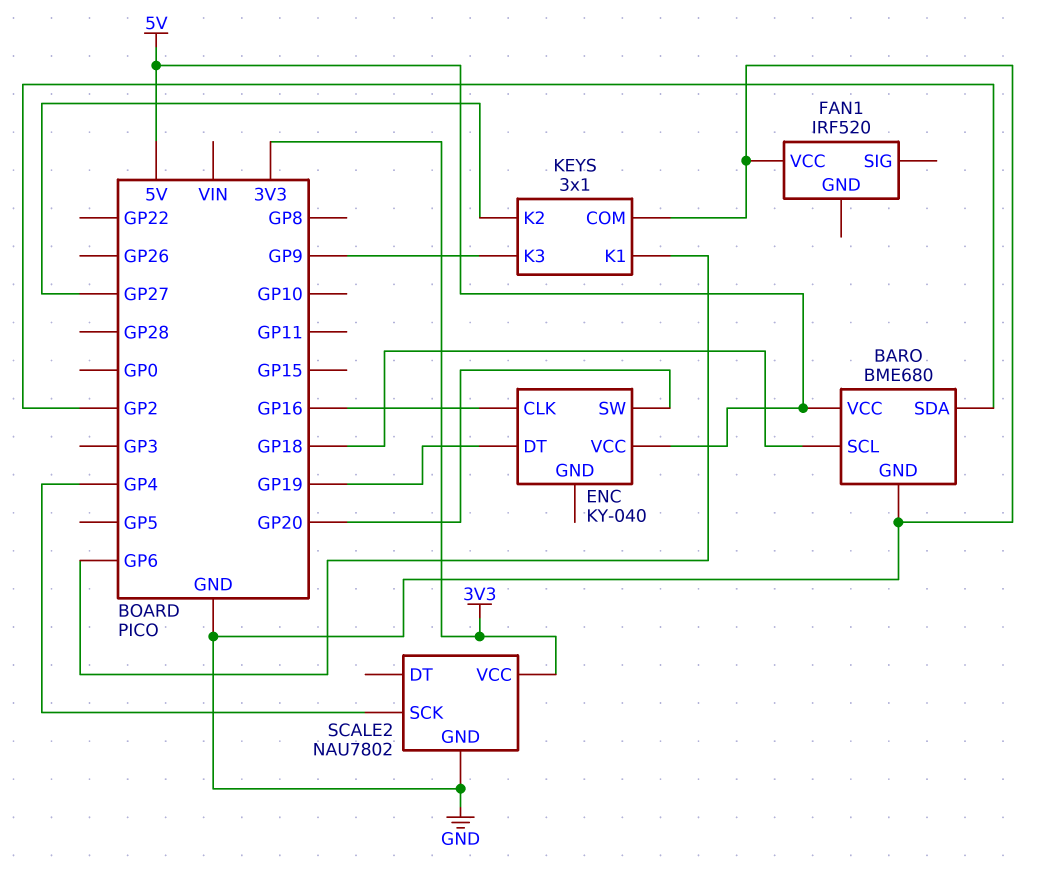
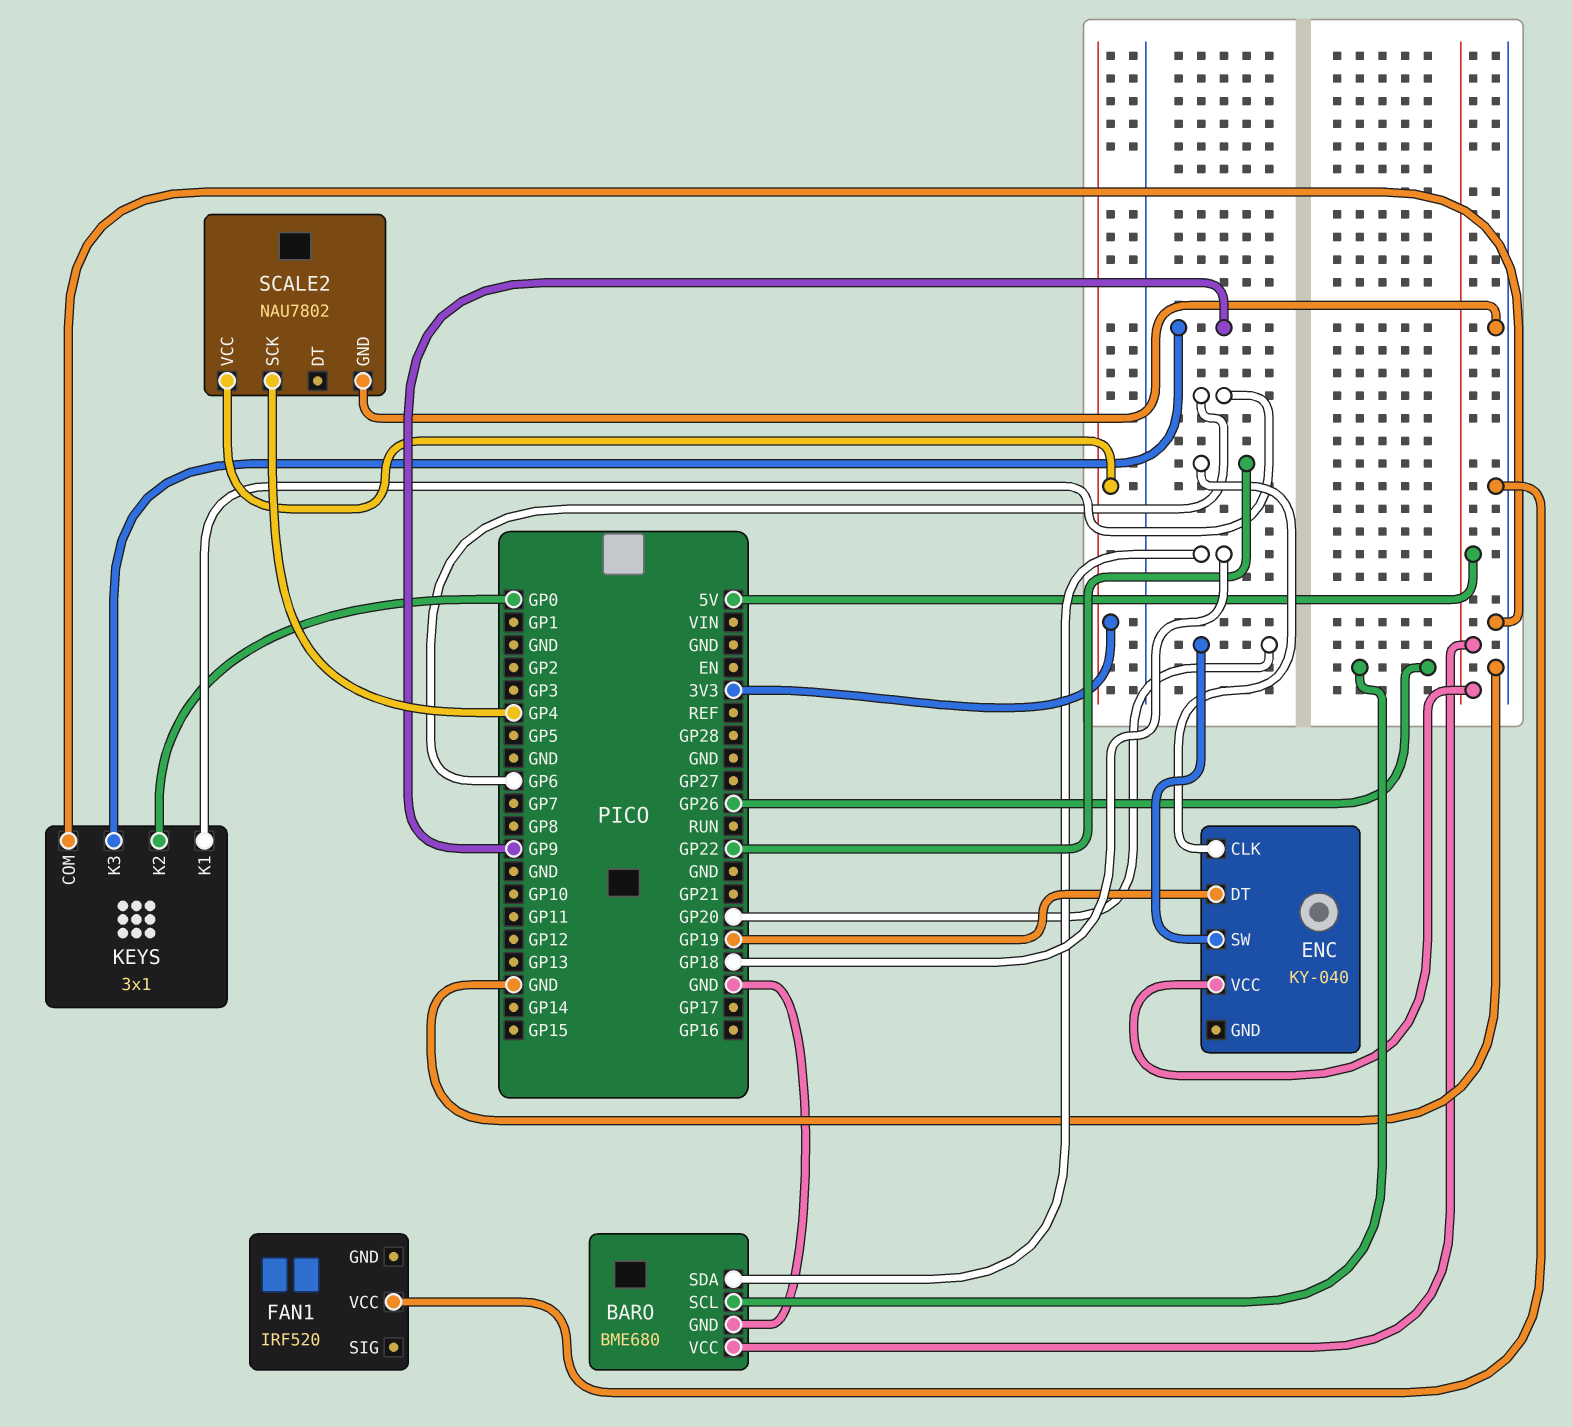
BARO pin SCL: GP18 -> GP26
BARO pin SDA: GP2 -> GP18
ENC pin CLK: GP16 -> GP22
KEYS pin K2: GP27 -> GP0

